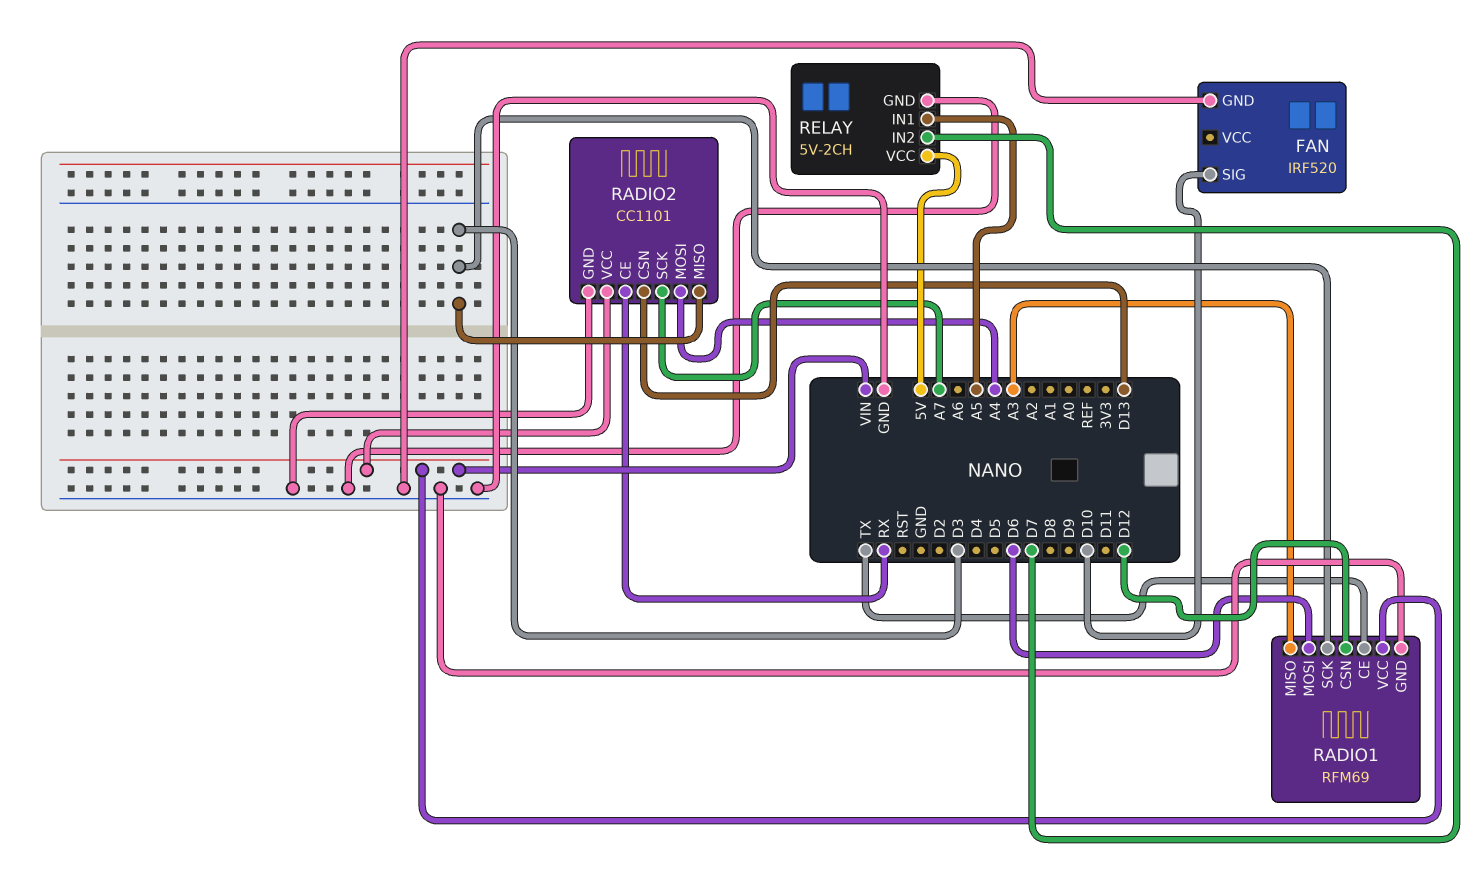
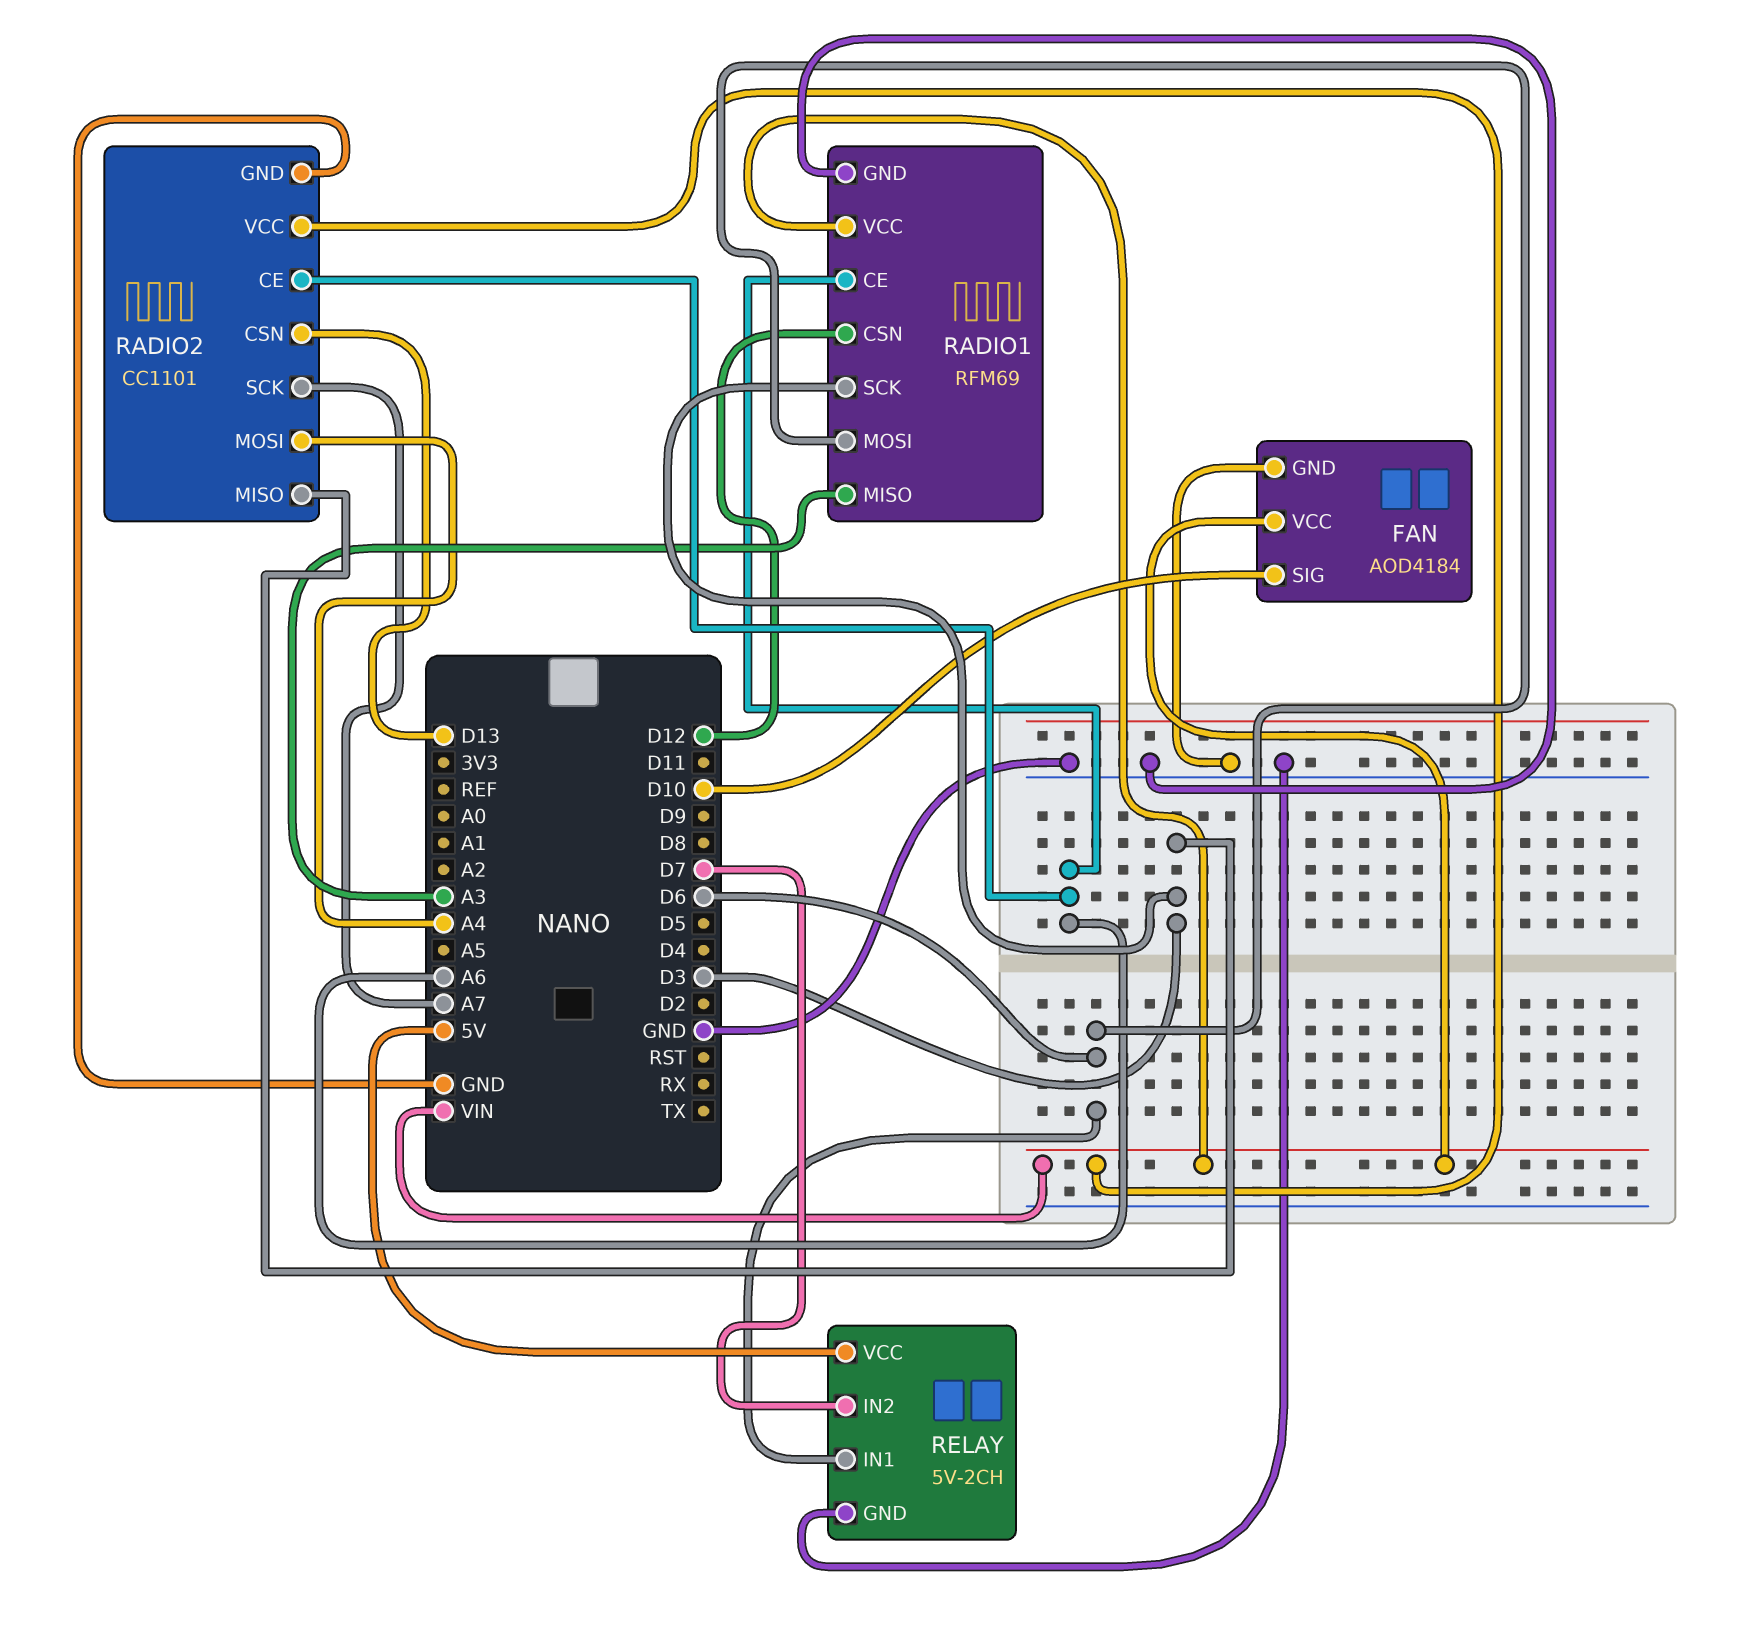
FAN: IRF520 -> AOD4184
FAN pin VCC: none -> VIN
RADIO1 pin CE: TX -> A6
RADIO2 pin CE: RX -> A6
RELAY pin IN1: A5 -> D6

